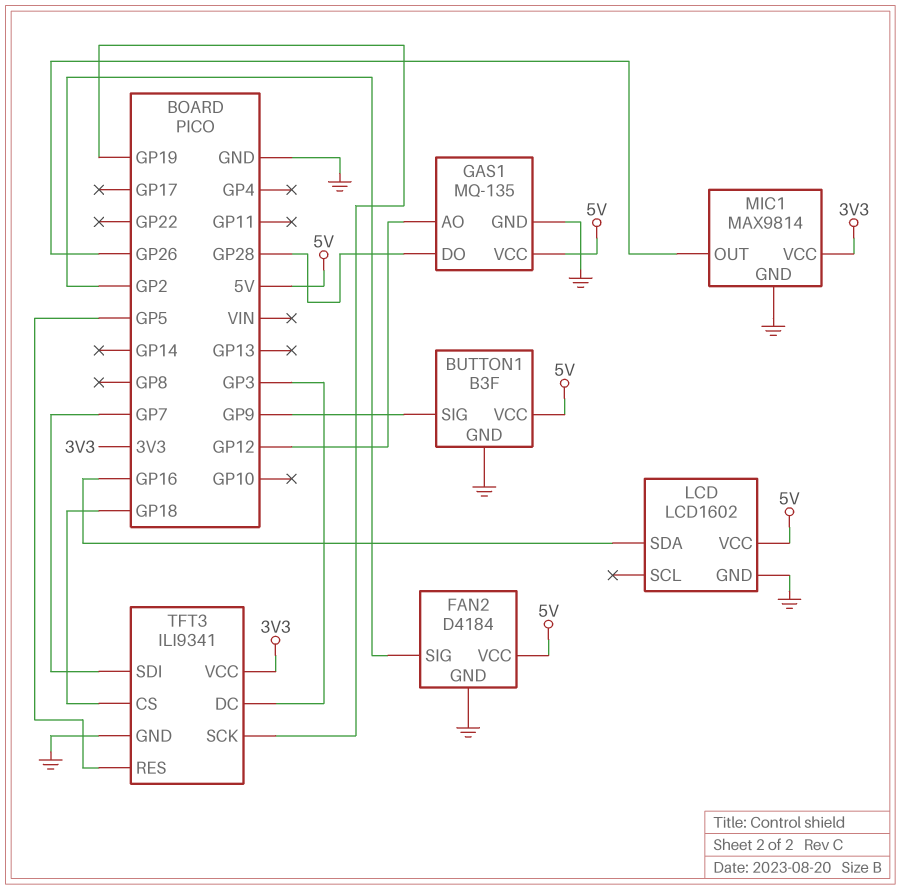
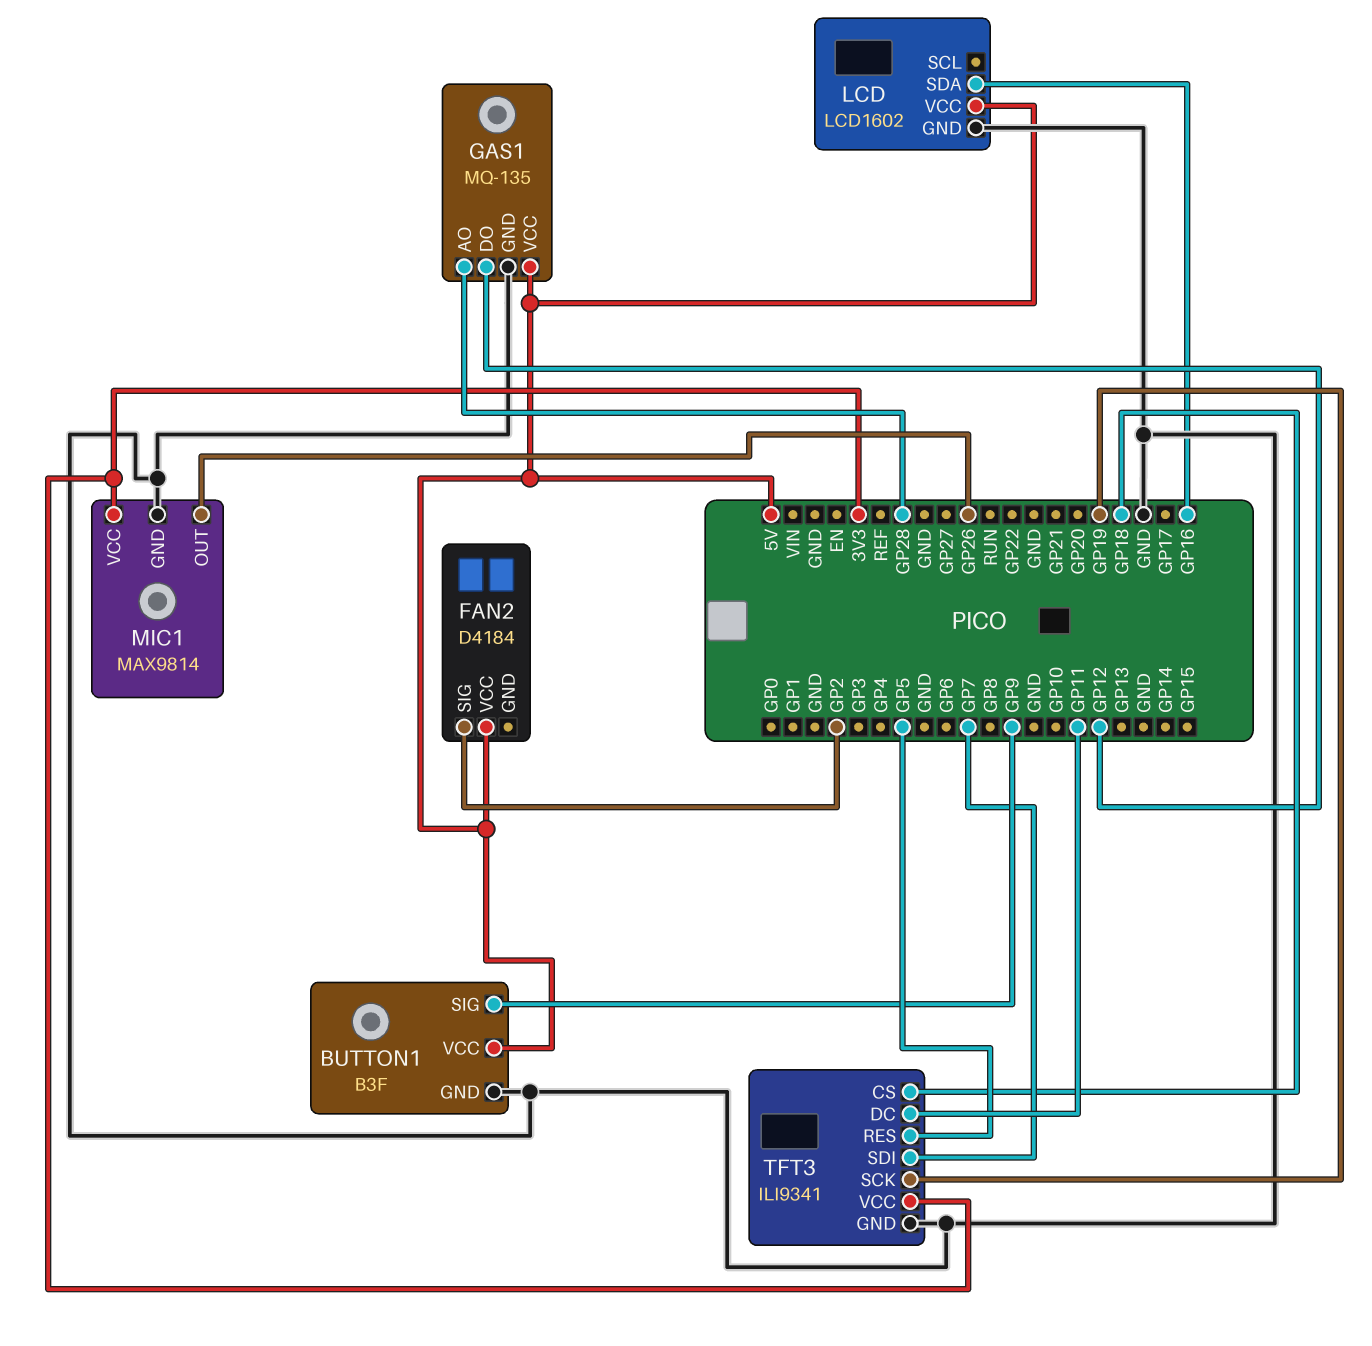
FAN2 pin GND: GND -> none
GAS1 pin AO: GP12 -> GP28
GAS1 pin DO: GP28 -> GP12
TFT3 pin DC: GP3 -> GP11

